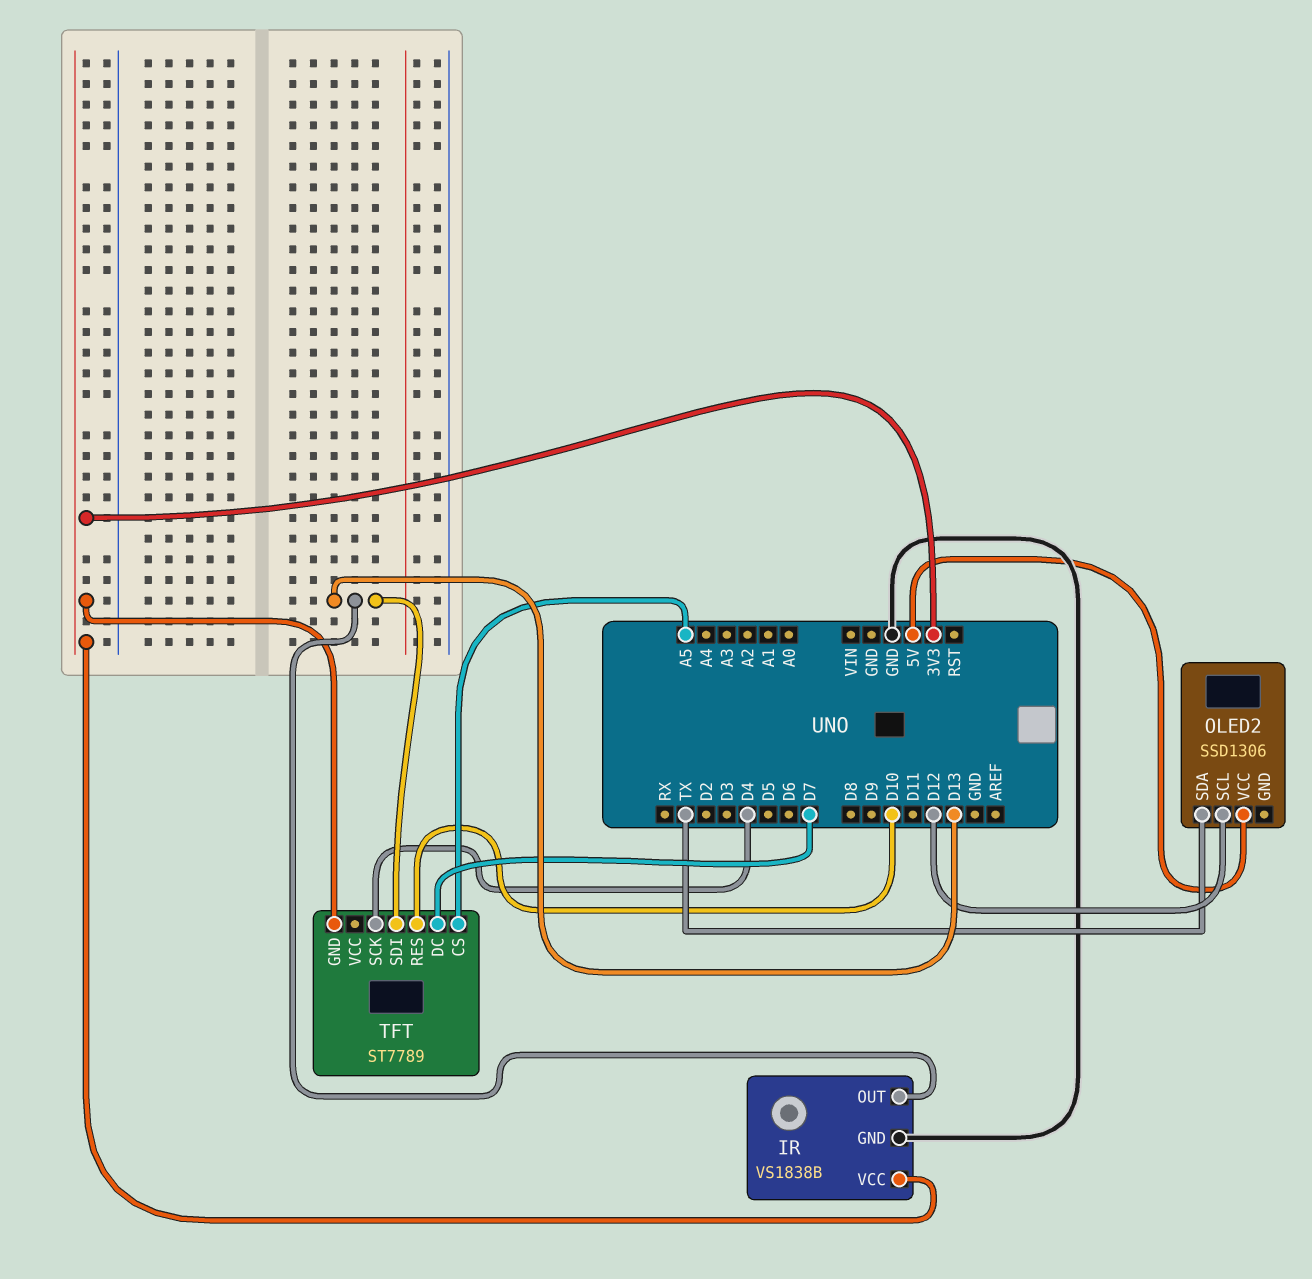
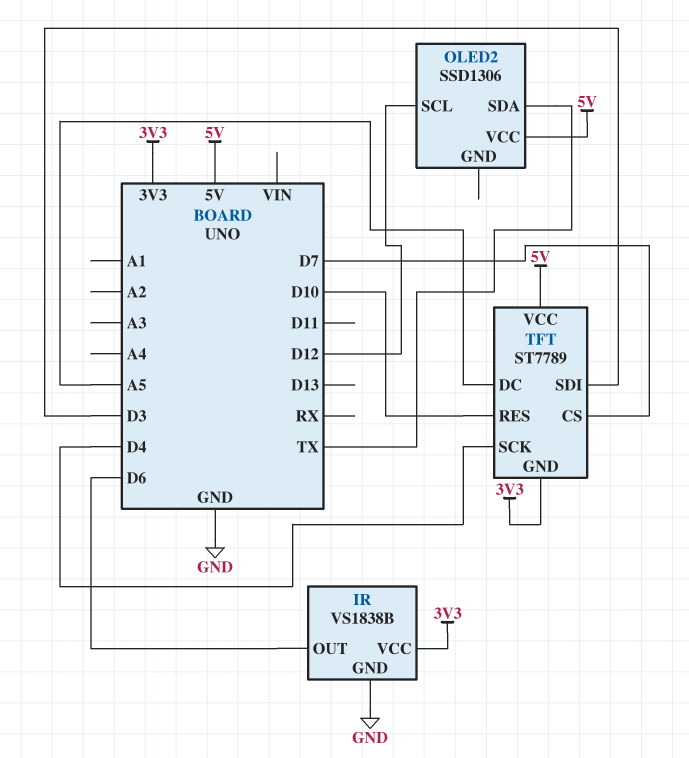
IR pin OUT: D13 -> D6
TFT pin CS: A5 -> D7
TFT pin DC: D7 -> A5
TFT pin SDI: D13 -> D3
TFT pin VCC: none -> 5V

